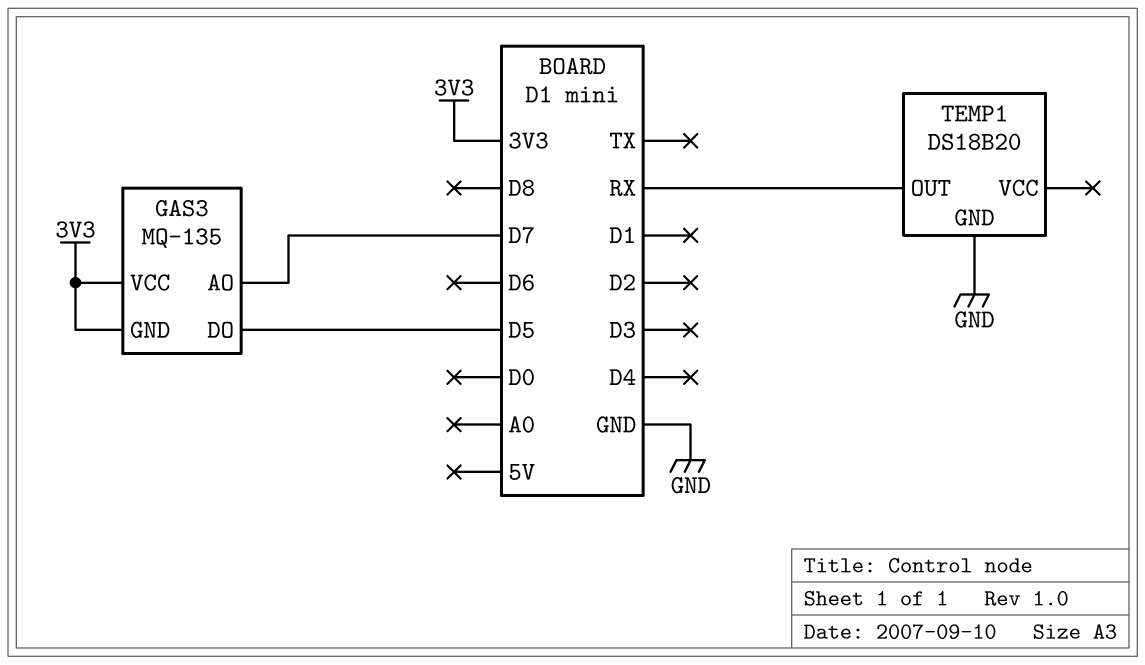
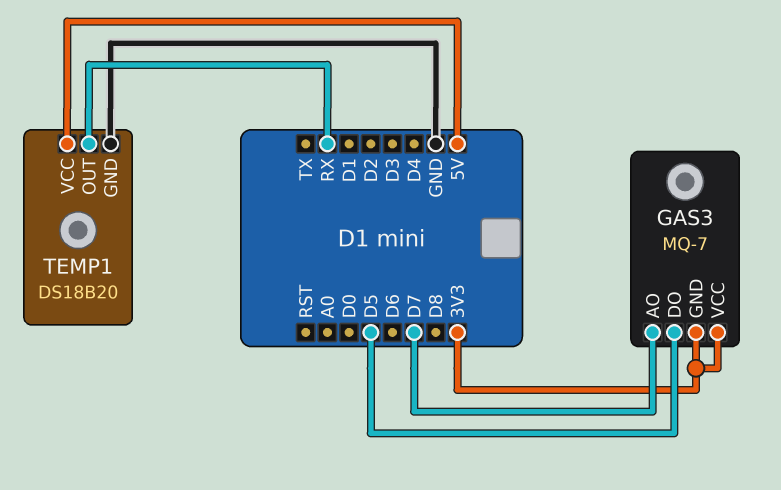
GAS3: MQ-135 -> MQ-7
TEMP1 pin VCC: none -> 5V

